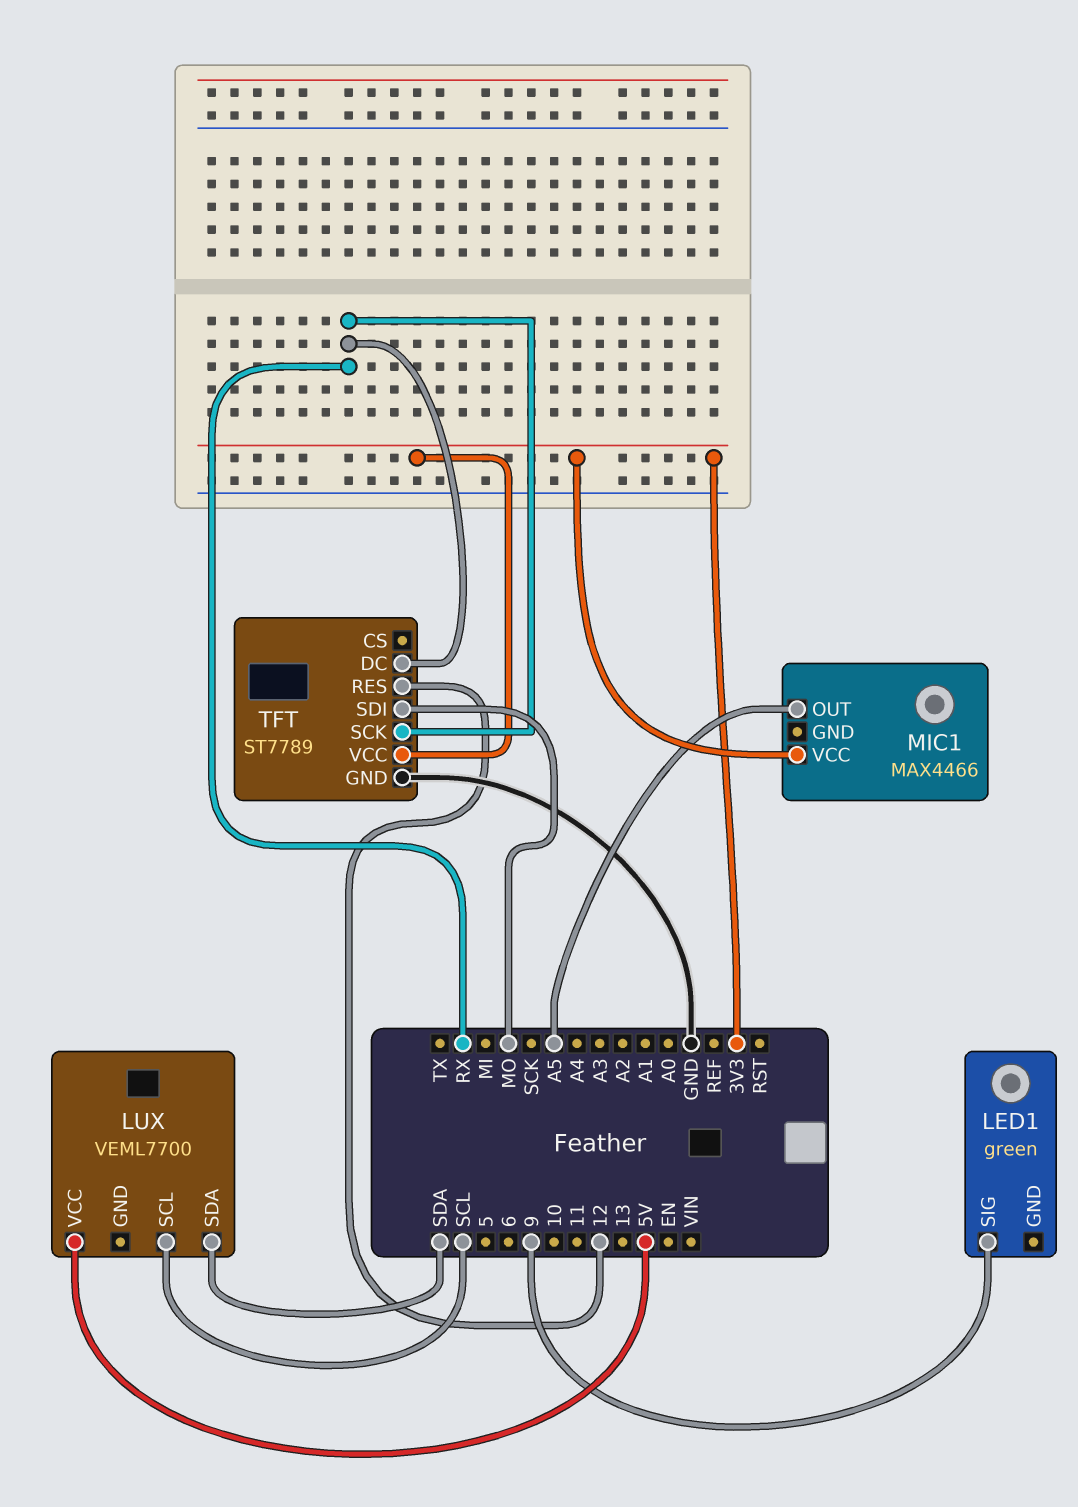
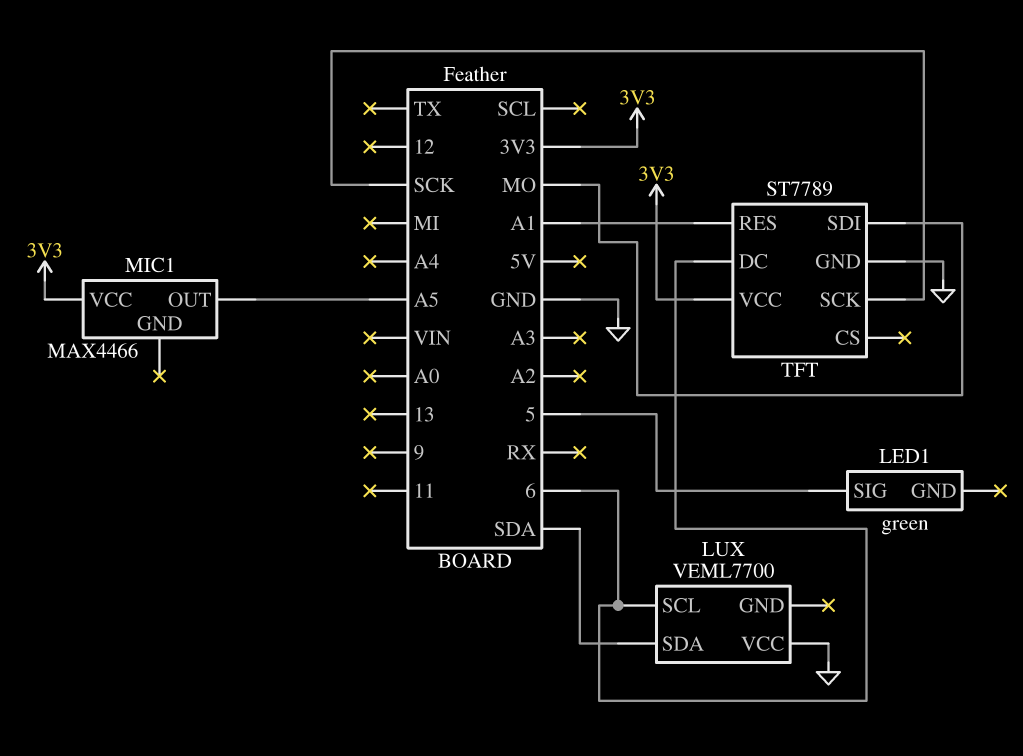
LED1 pin SIG: 9 -> 5
LUX pin SCL: SCL -> 6
LUX pin VCC: 5V -> GND
TFT pin DC: RX -> 6
TFT pin RES: 12 -> A1
TFT pin SCK: RX -> SCK

